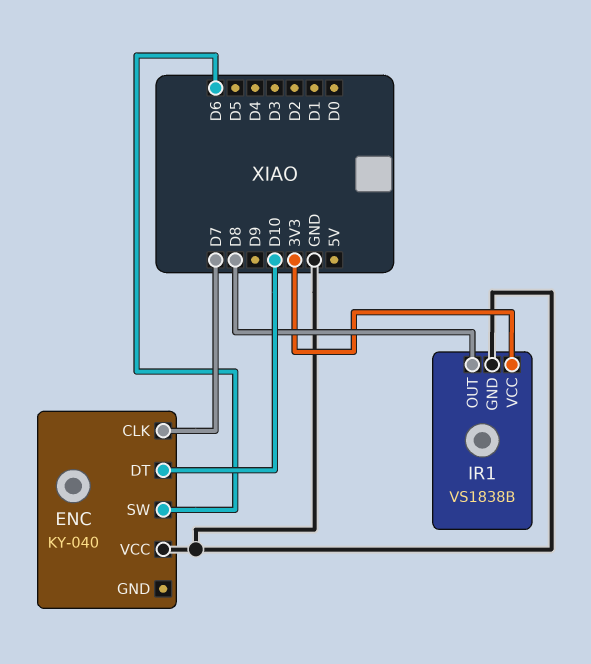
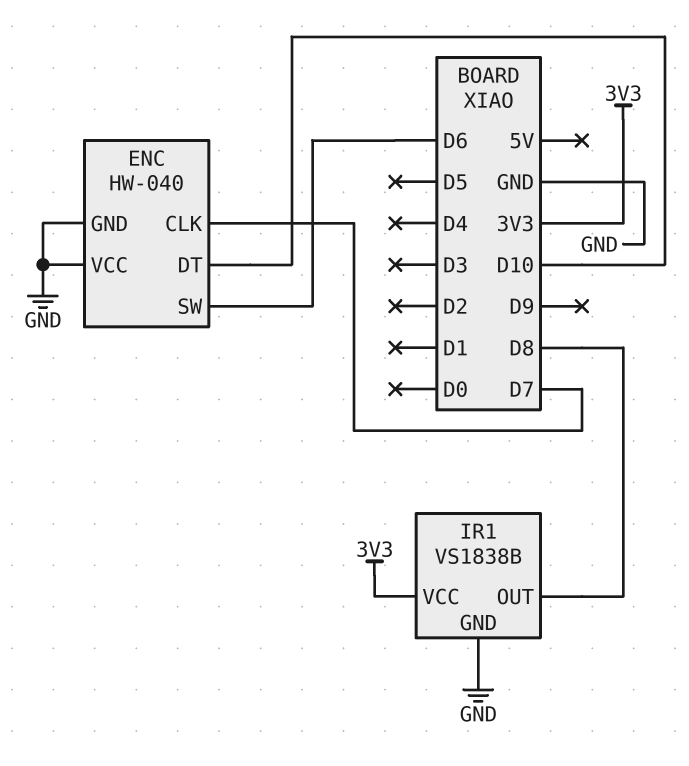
ENC: KY-040 -> HW-040
ENC pin GND: none -> GND

